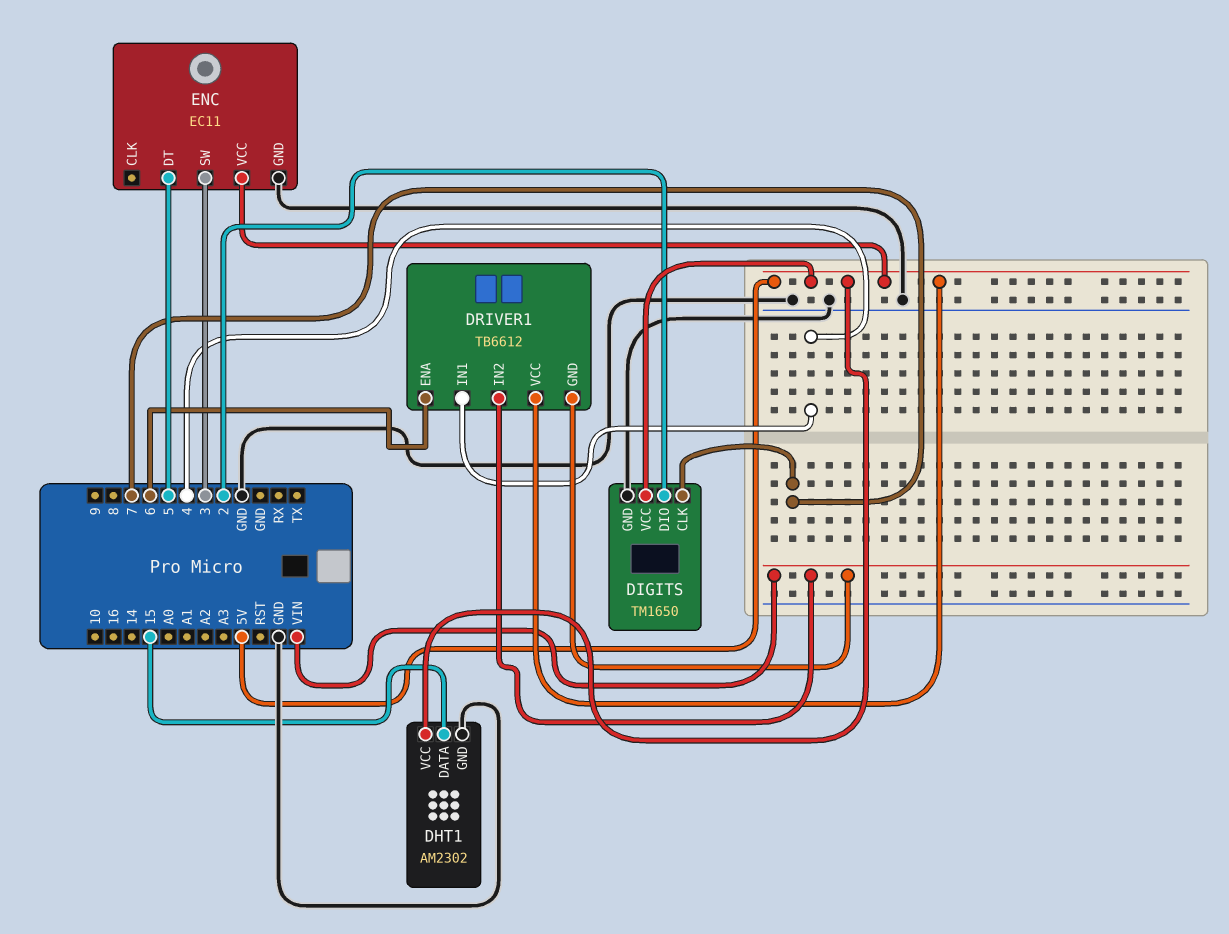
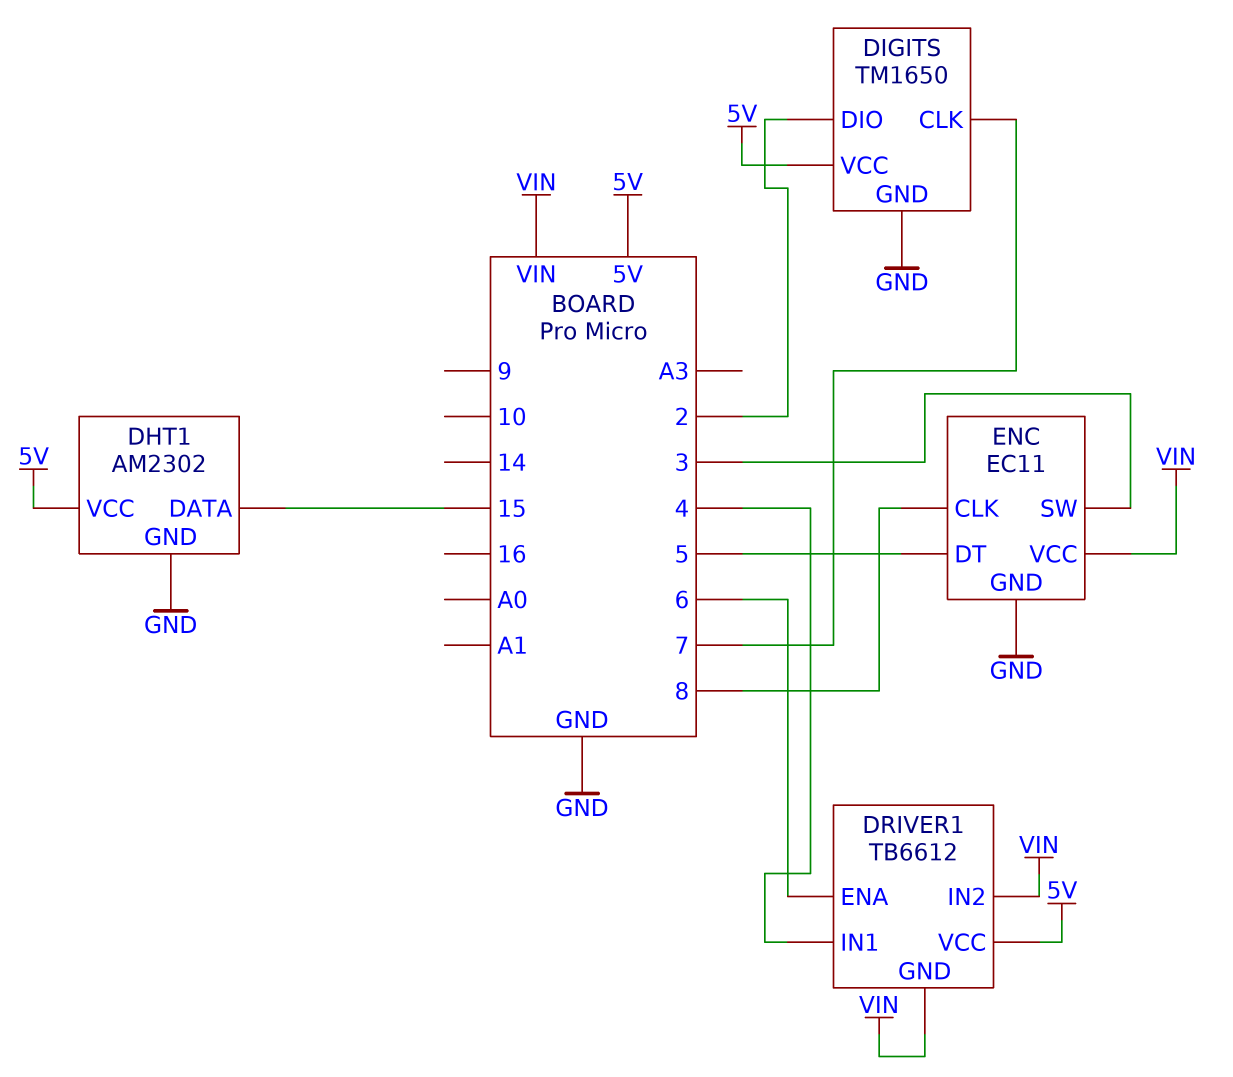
ENC pin CLK: none -> 8
ENC pin VCC: 5V -> VIN

